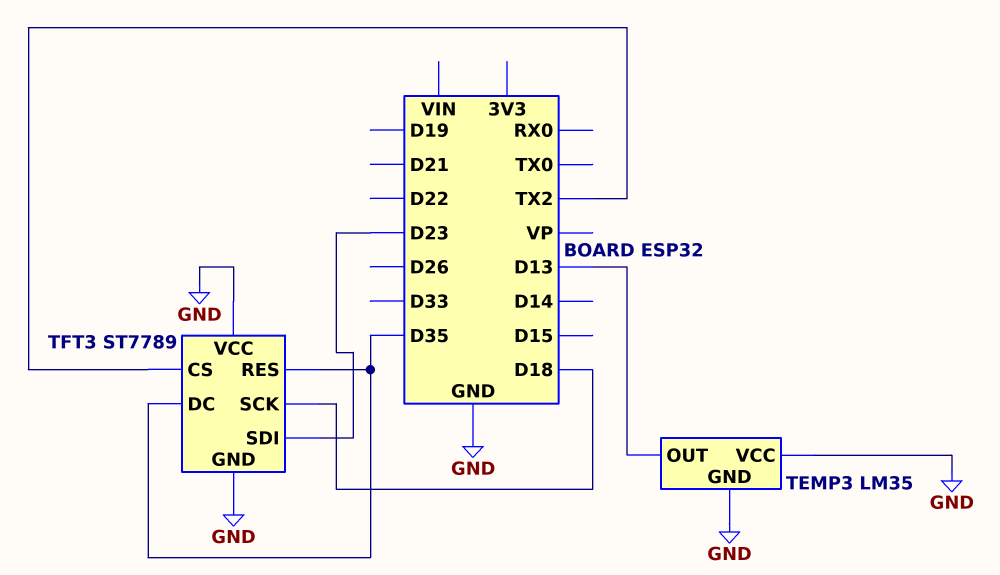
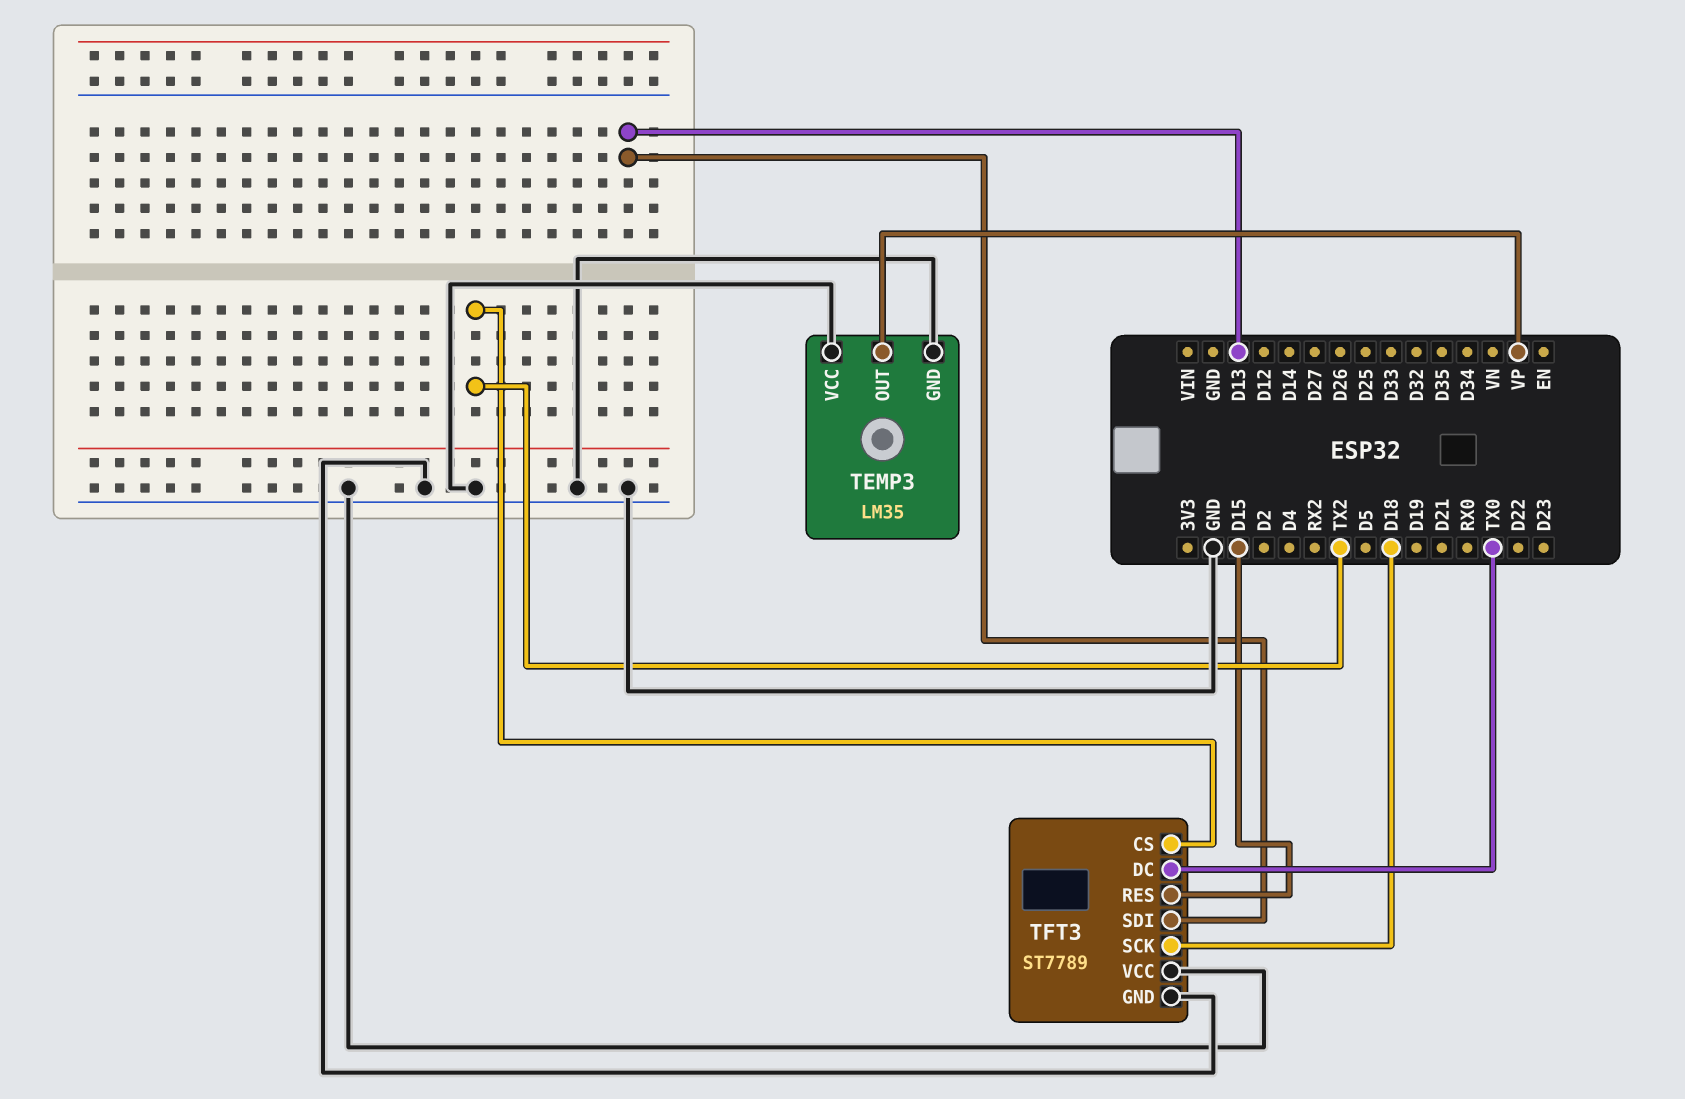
TEMP3 pin OUT: D13 -> VP
TFT3 pin DC: D35 -> TX0
TFT3 pin RES: D35 -> D15
TFT3 pin SDI: D23 -> D13

